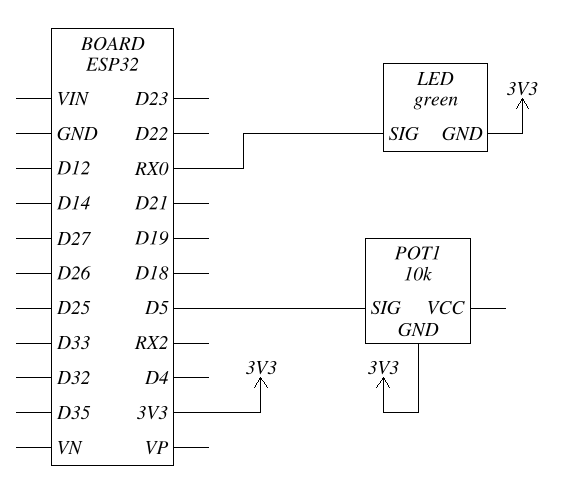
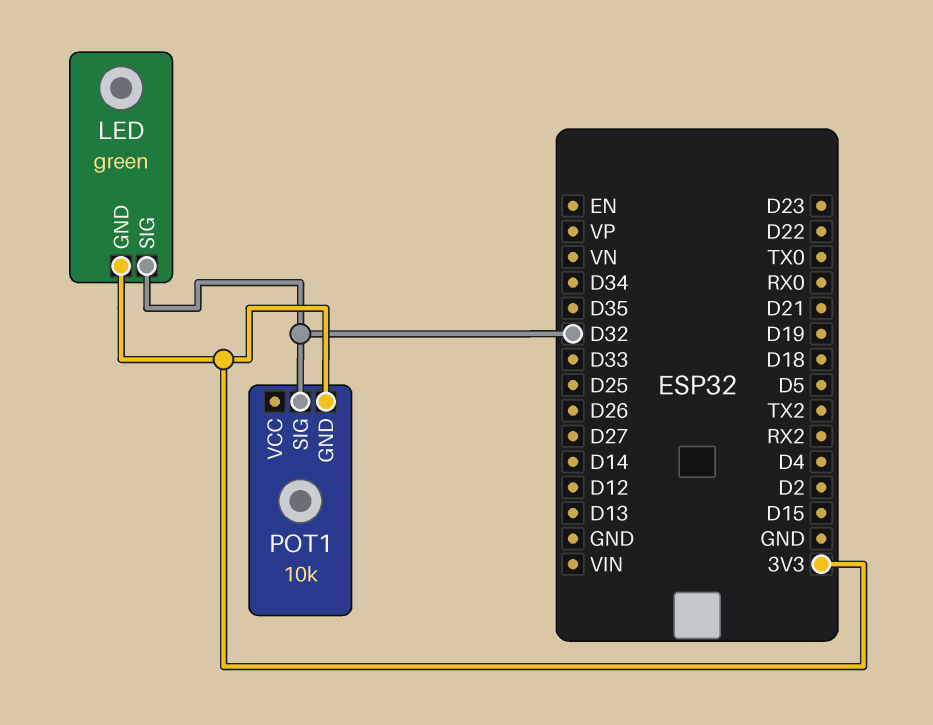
LED pin SIG: RX0 -> D32
POT1 pin SIG: D5 -> D32

